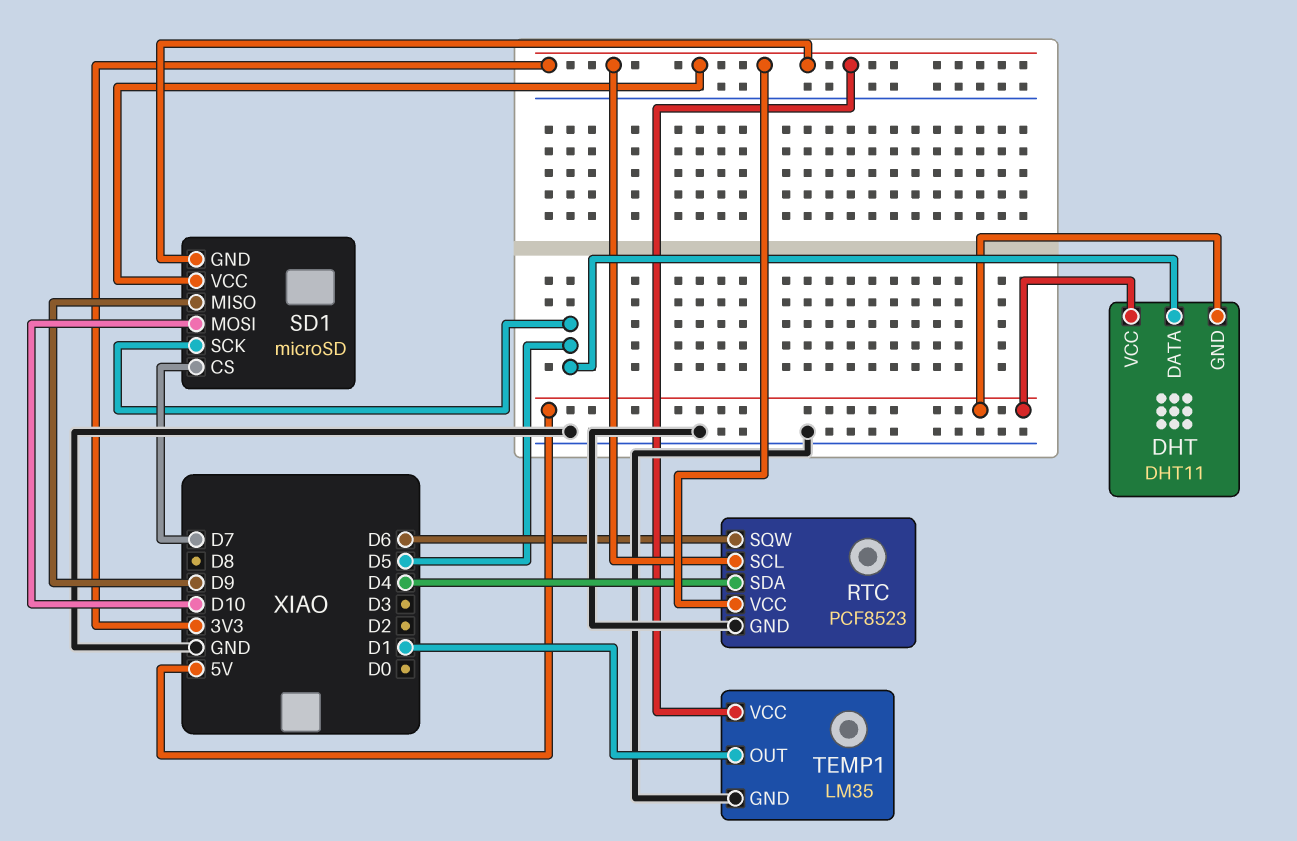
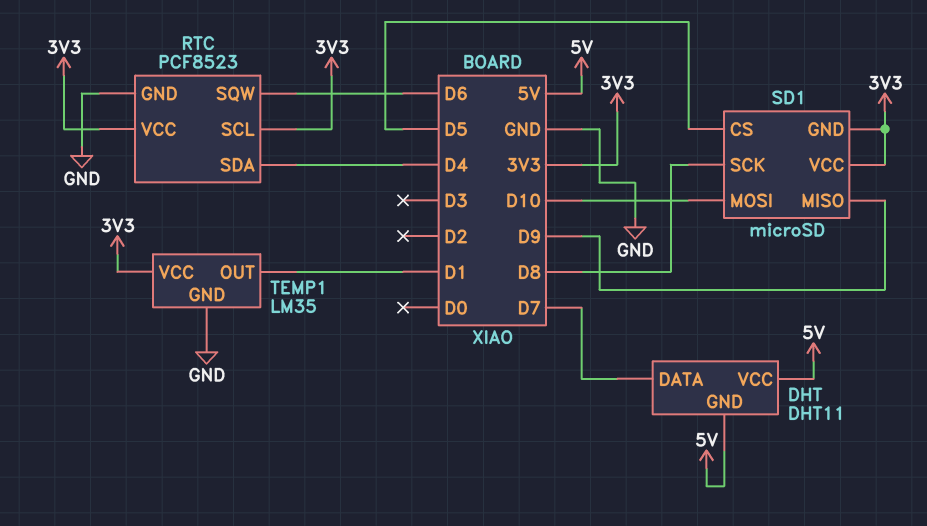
DHT pin DATA: D5 -> D7
SD1 pin CS: D7 -> D5
SD1 pin SCK: D5 -> D8

